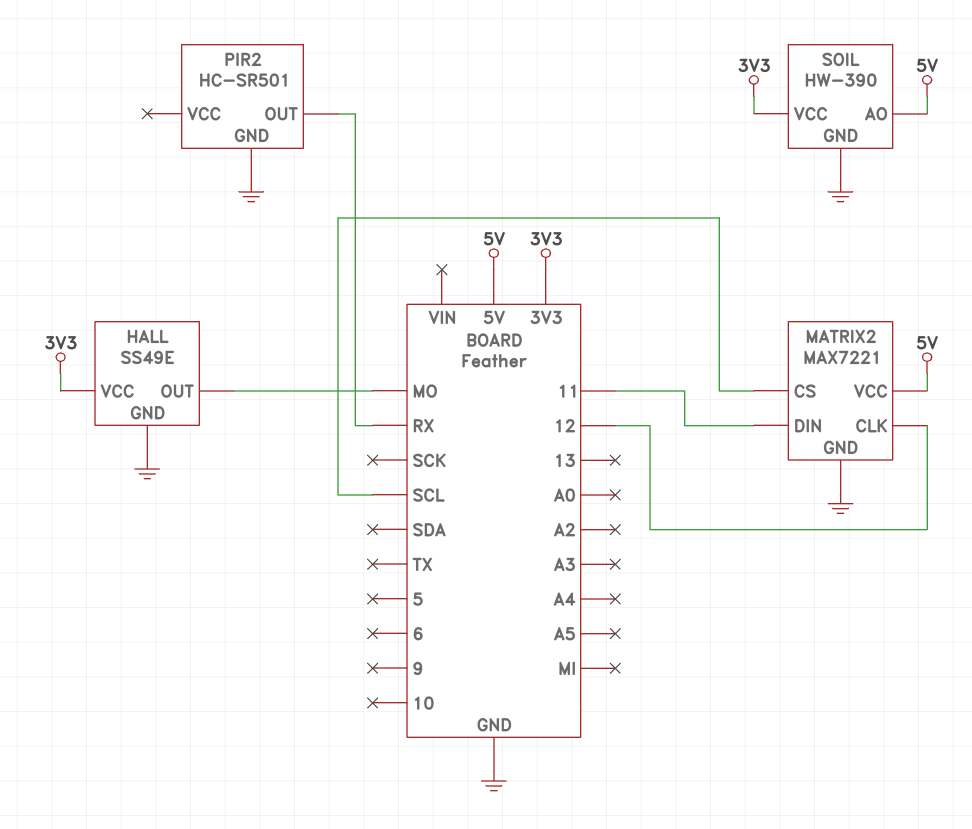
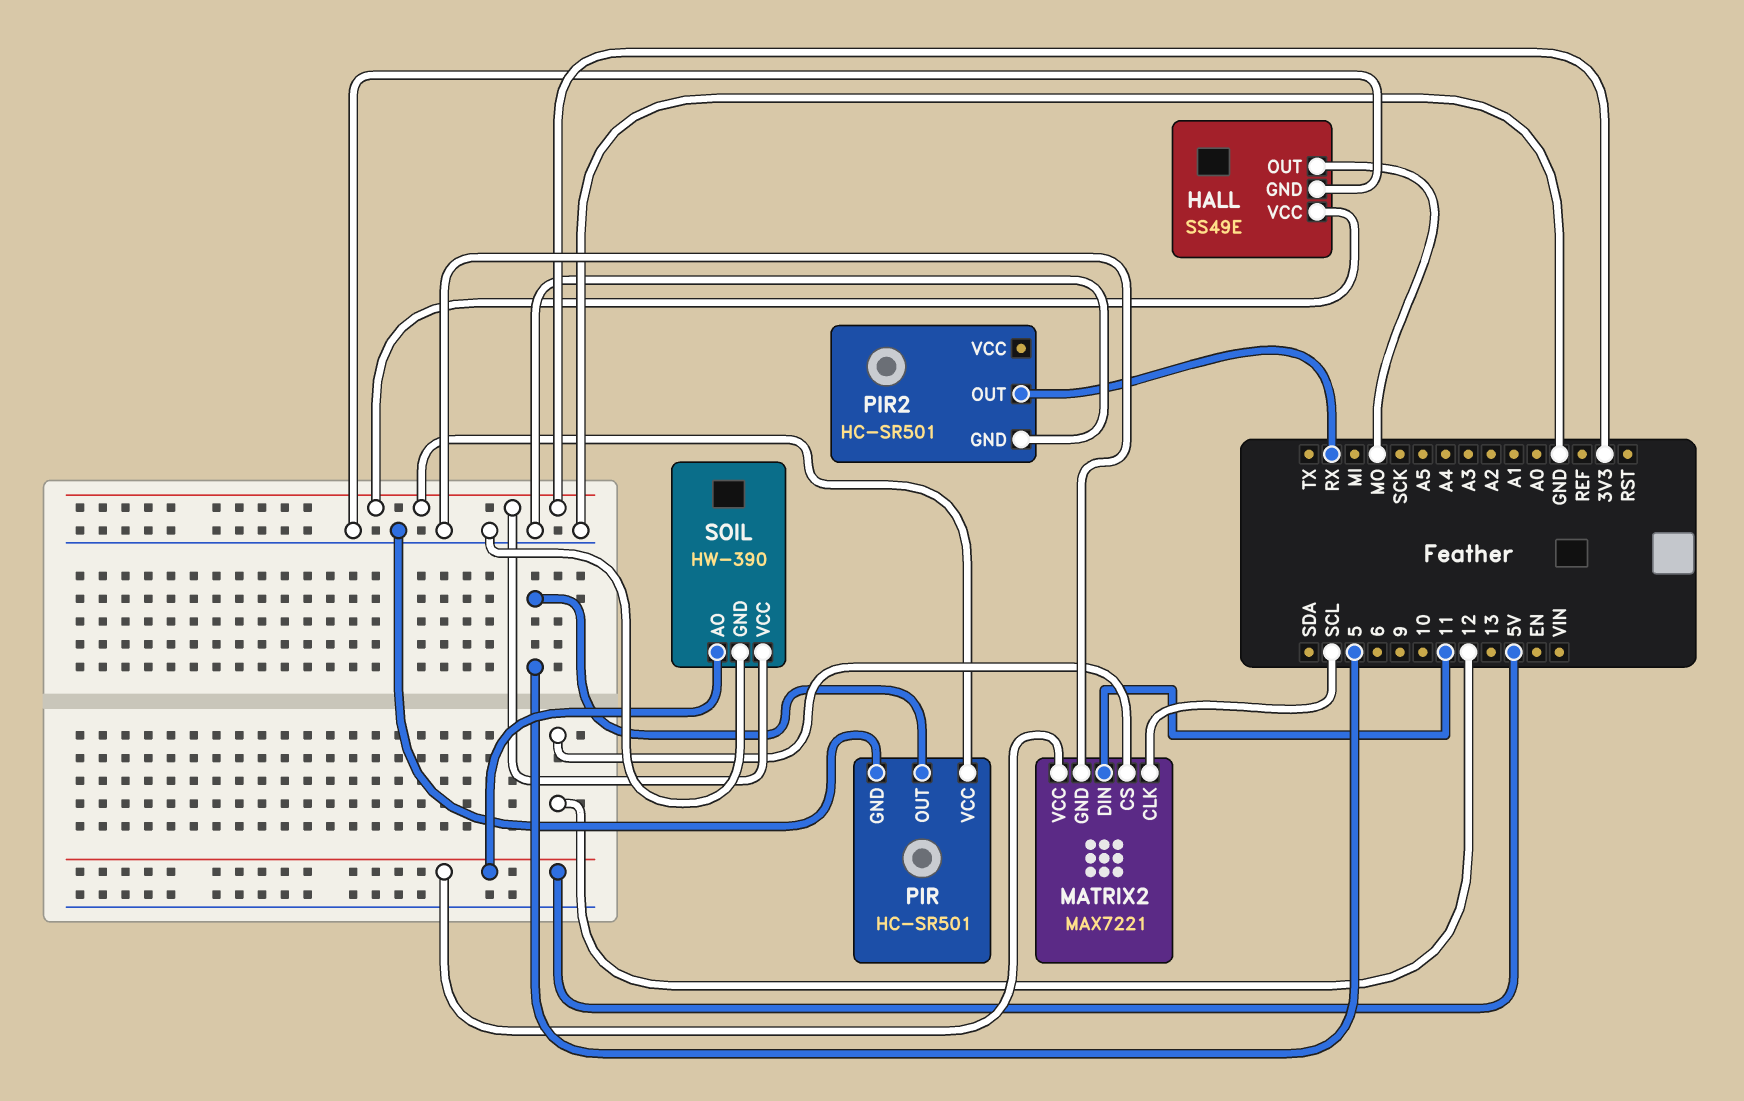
MATRIX2 pin CLK: 12 -> SCL
MATRIX2 pin CS: SCL -> 12
PIR: none -> HC-SR501
PIR pin GND: none -> GND
PIR pin OUT: none -> 5
PIR pin VCC: none -> 3V3

